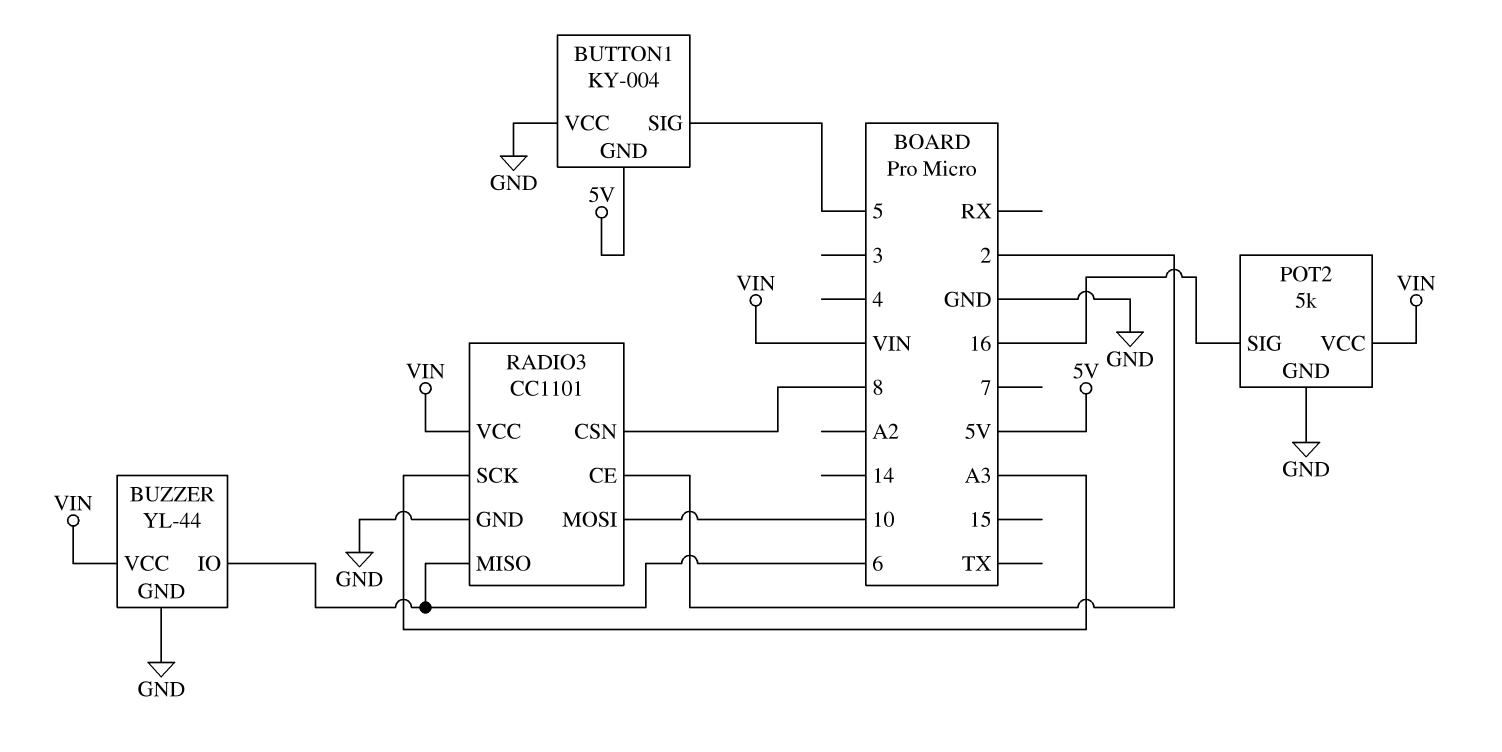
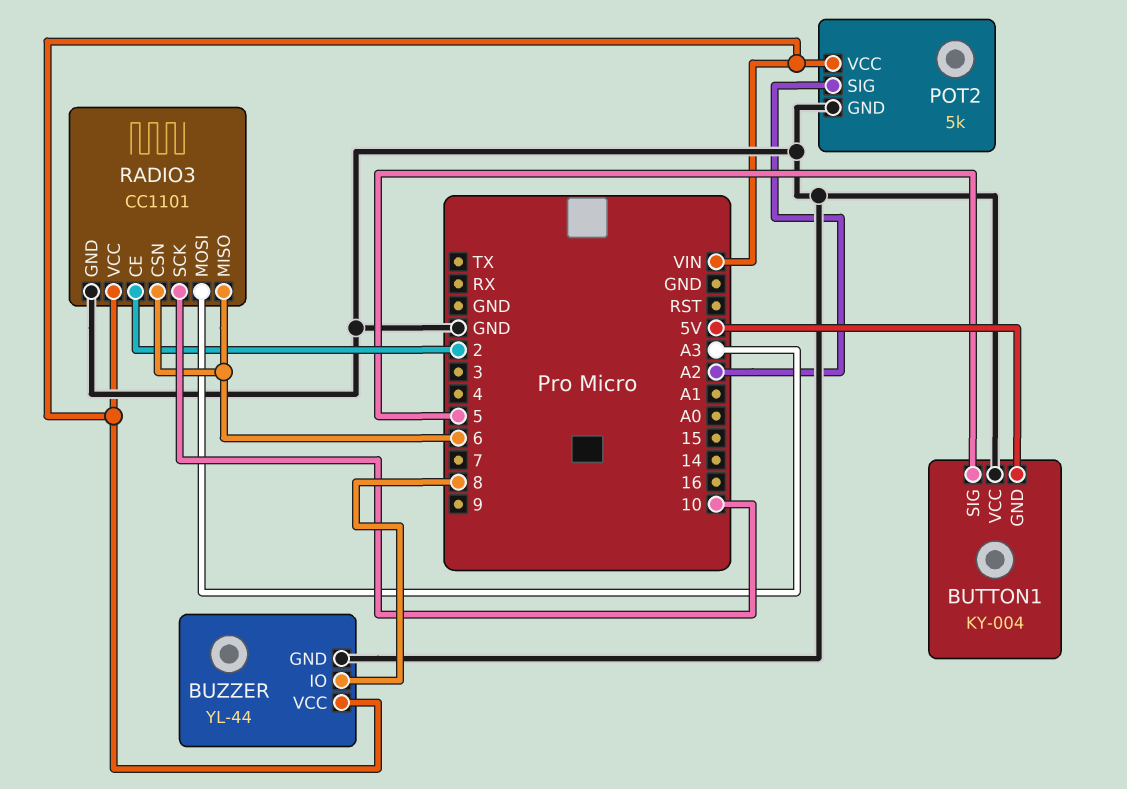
BUZZER pin IO: 6 -> 8
POT2 pin SIG: 16 -> A2
RADIO3 pin CSN: 8 -> 6
RADIO3 pin MOSI: 10 -> A3
RADIO3 pin SCK: A3 -> 10

